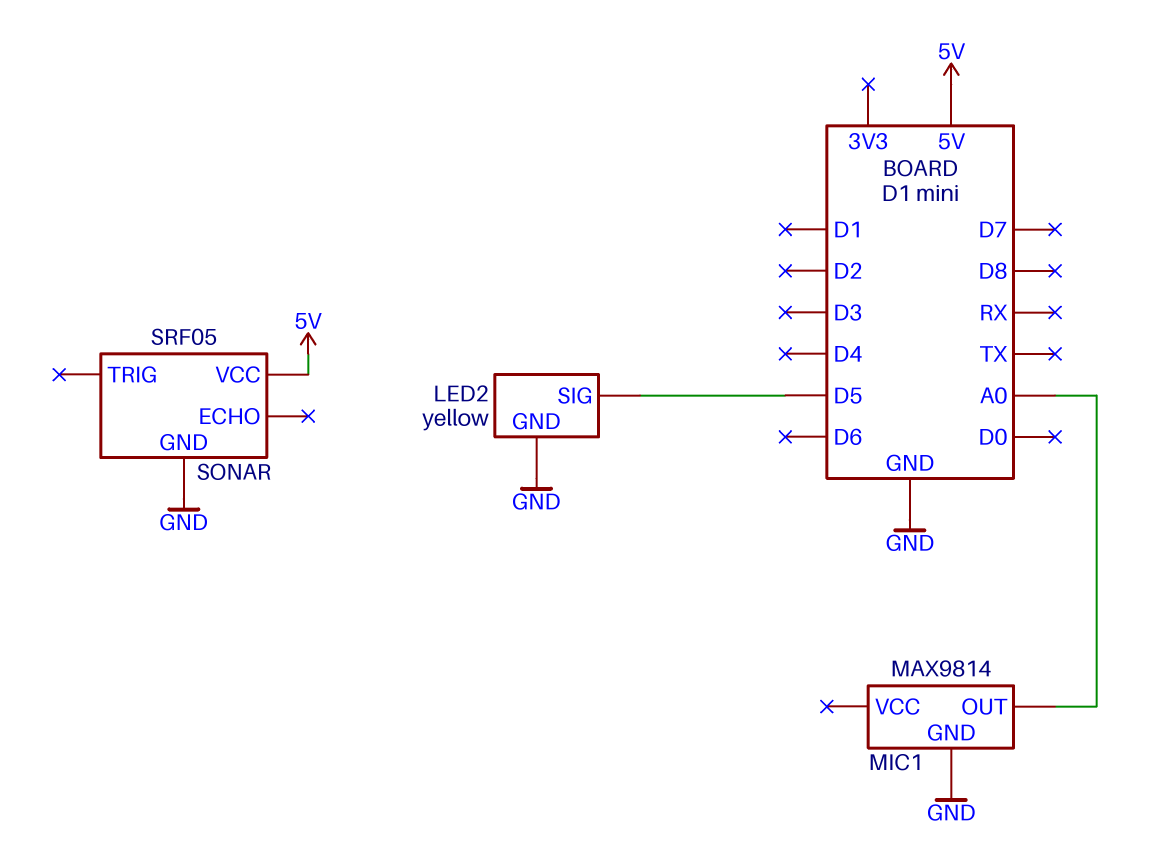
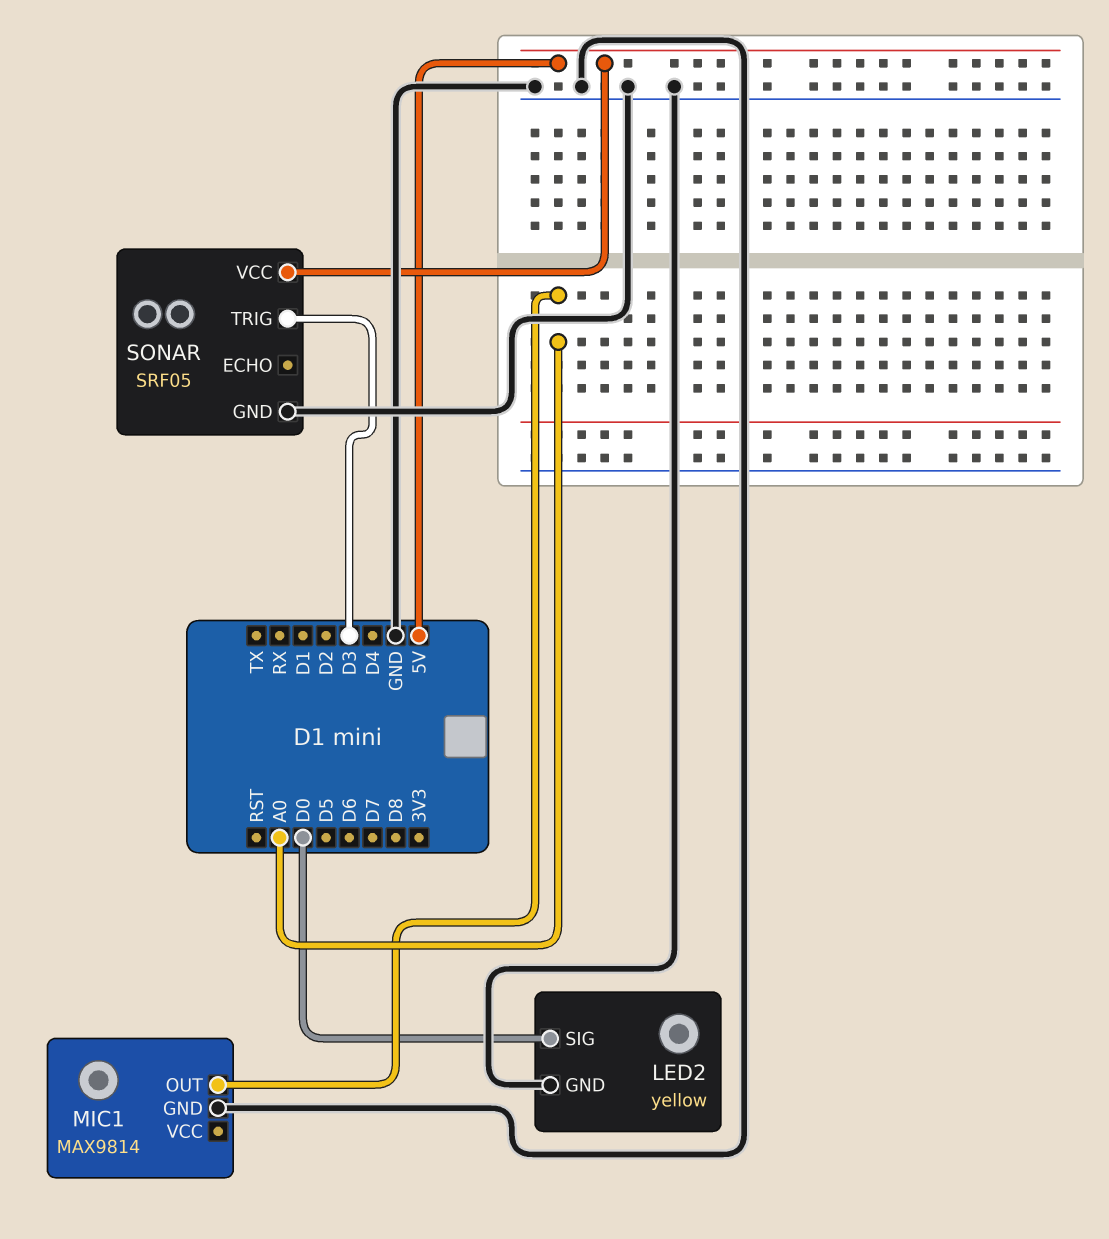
LED2 pin SIG: D5 -> D0
SONAR pin TRIG: none -> D3

